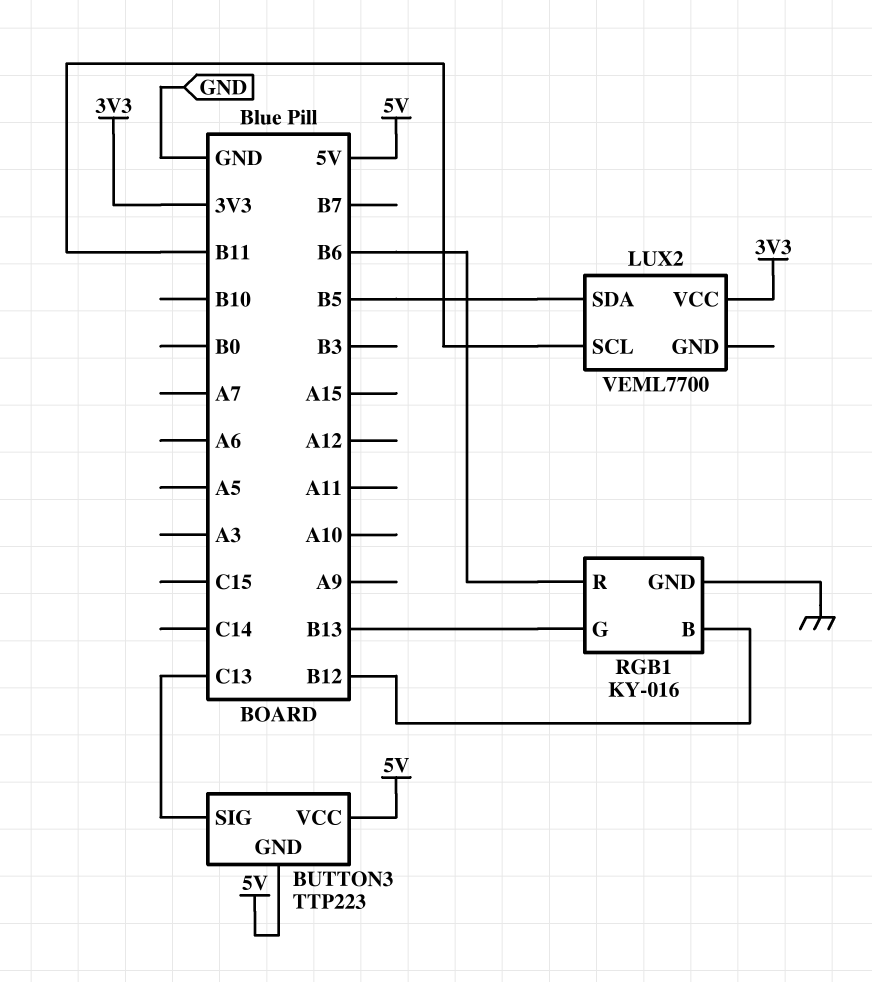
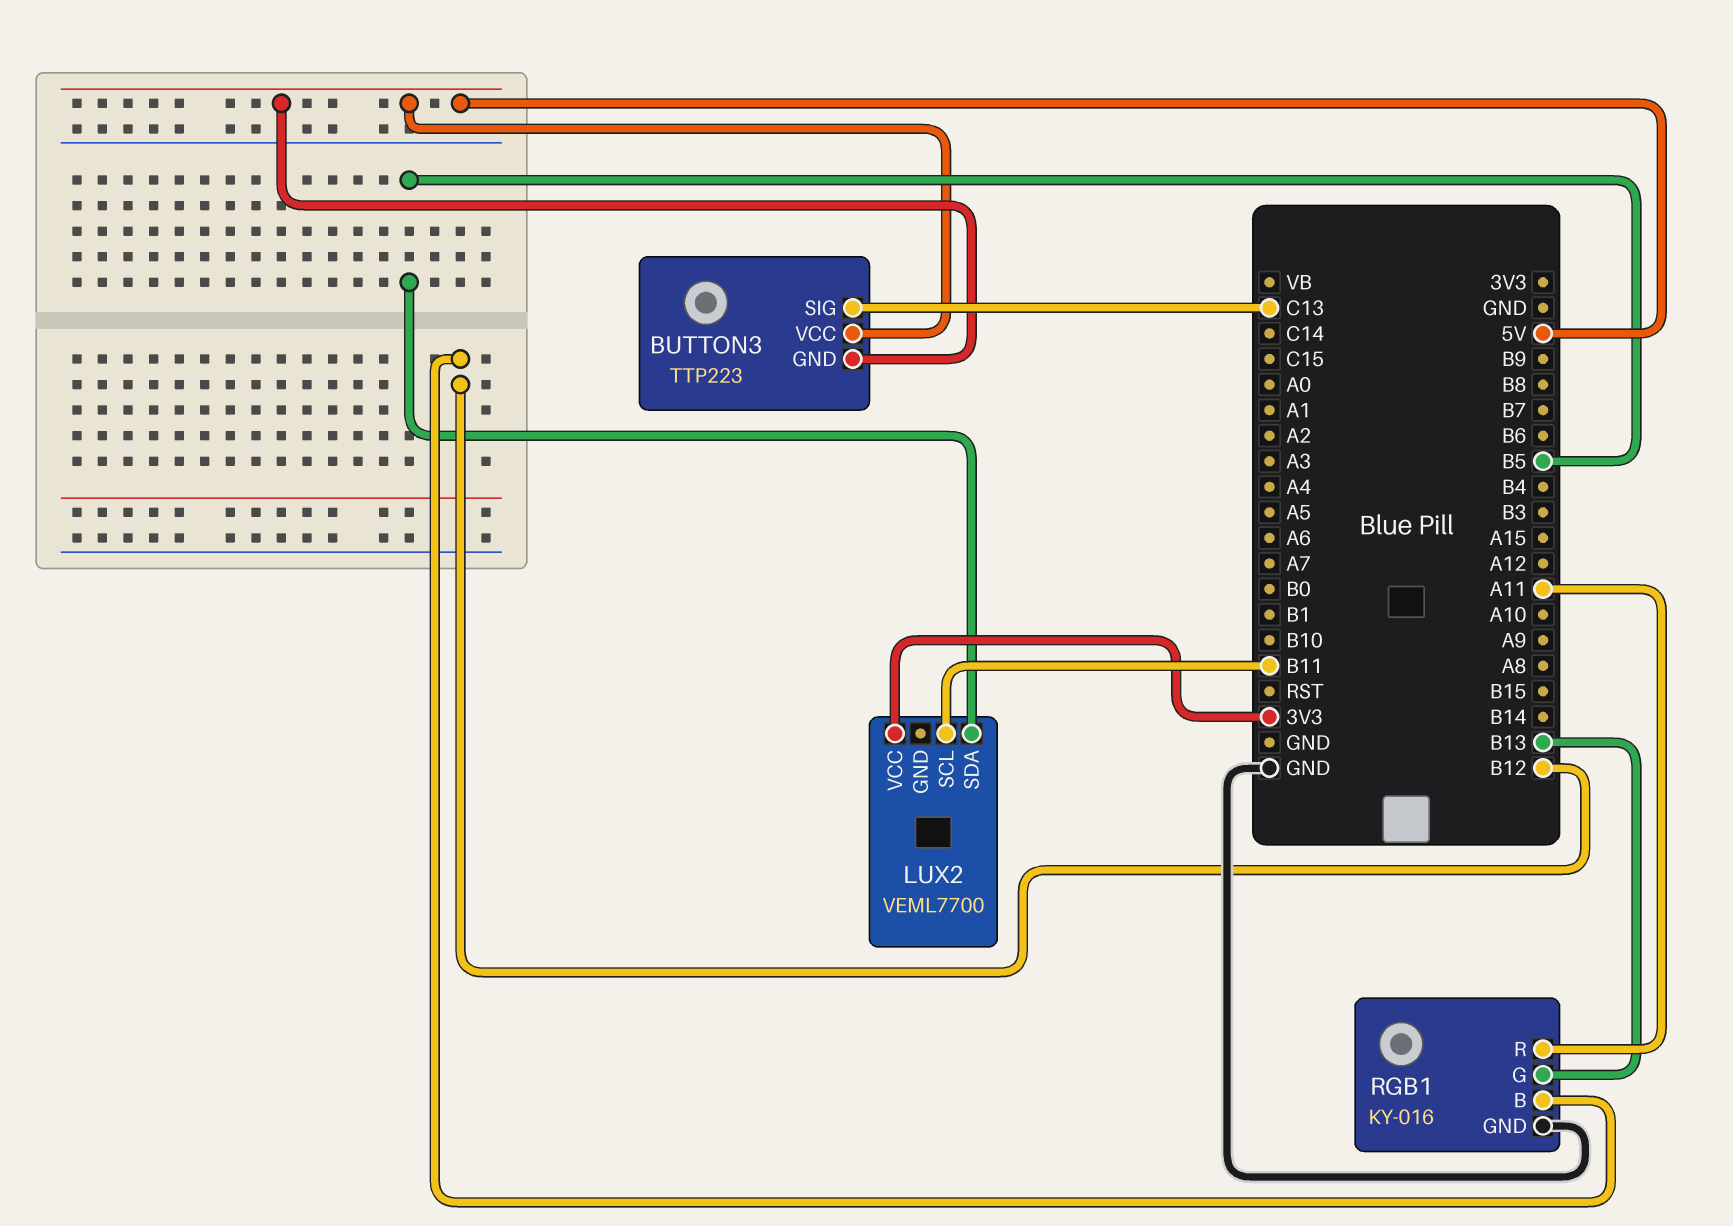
RGB1 pin R: B6 -> A11

